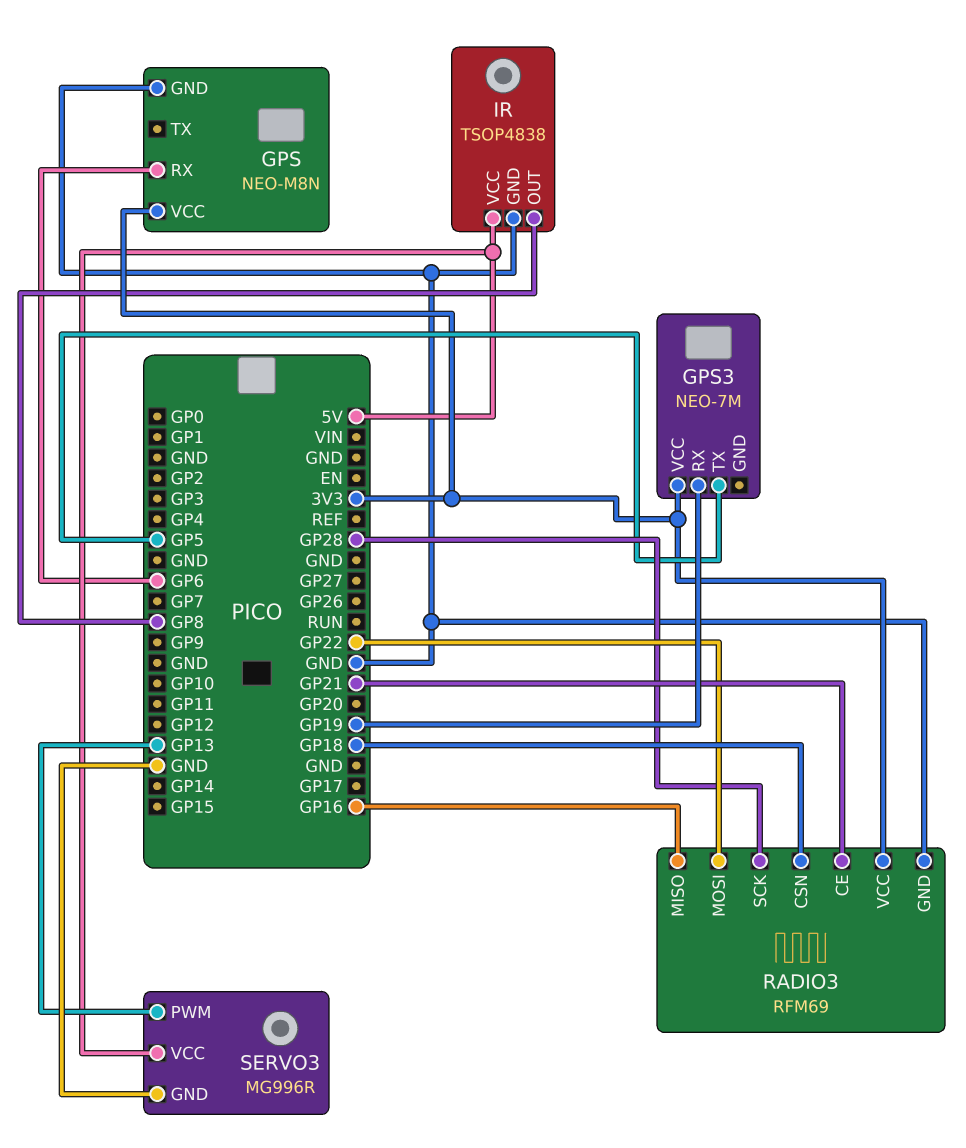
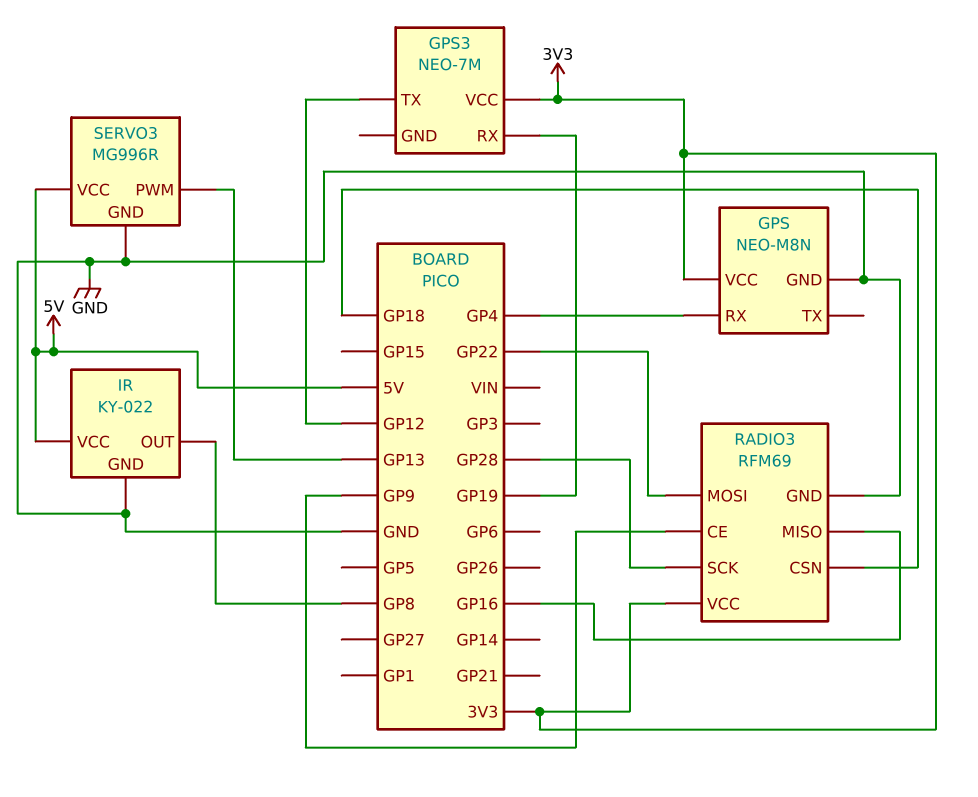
GPS pin RX: GP6 -> GP4
GPS3 pin TX: GP5 -> GP12
IR: TSOP4838 -> KY-022
RADIO3 pin CE: GP21 -> GP9

